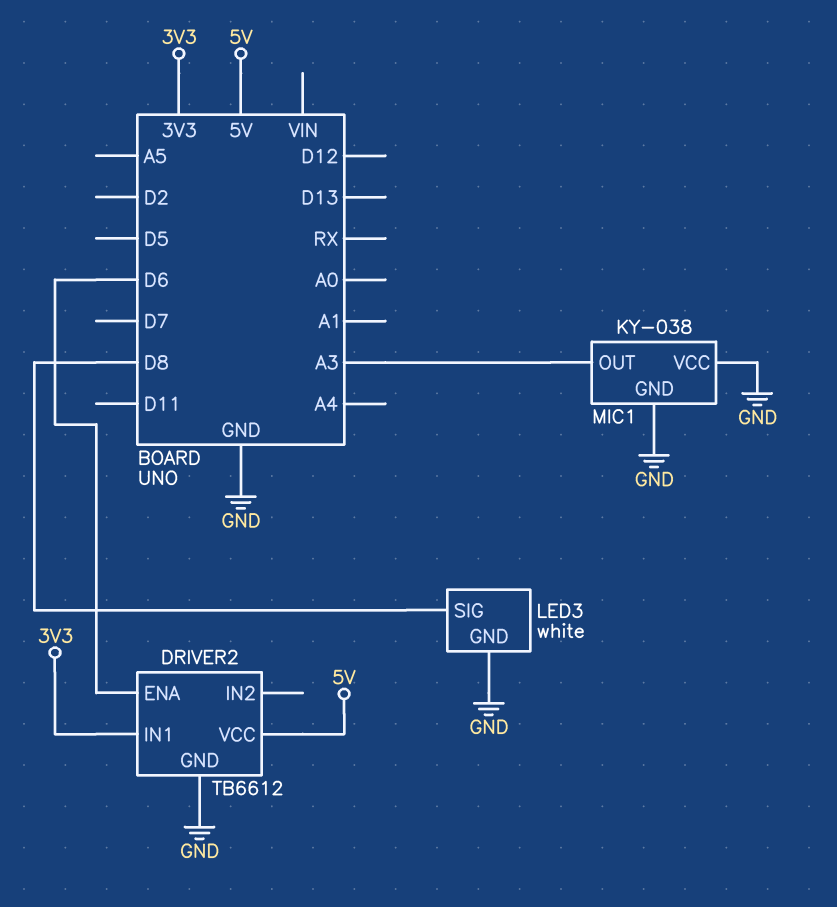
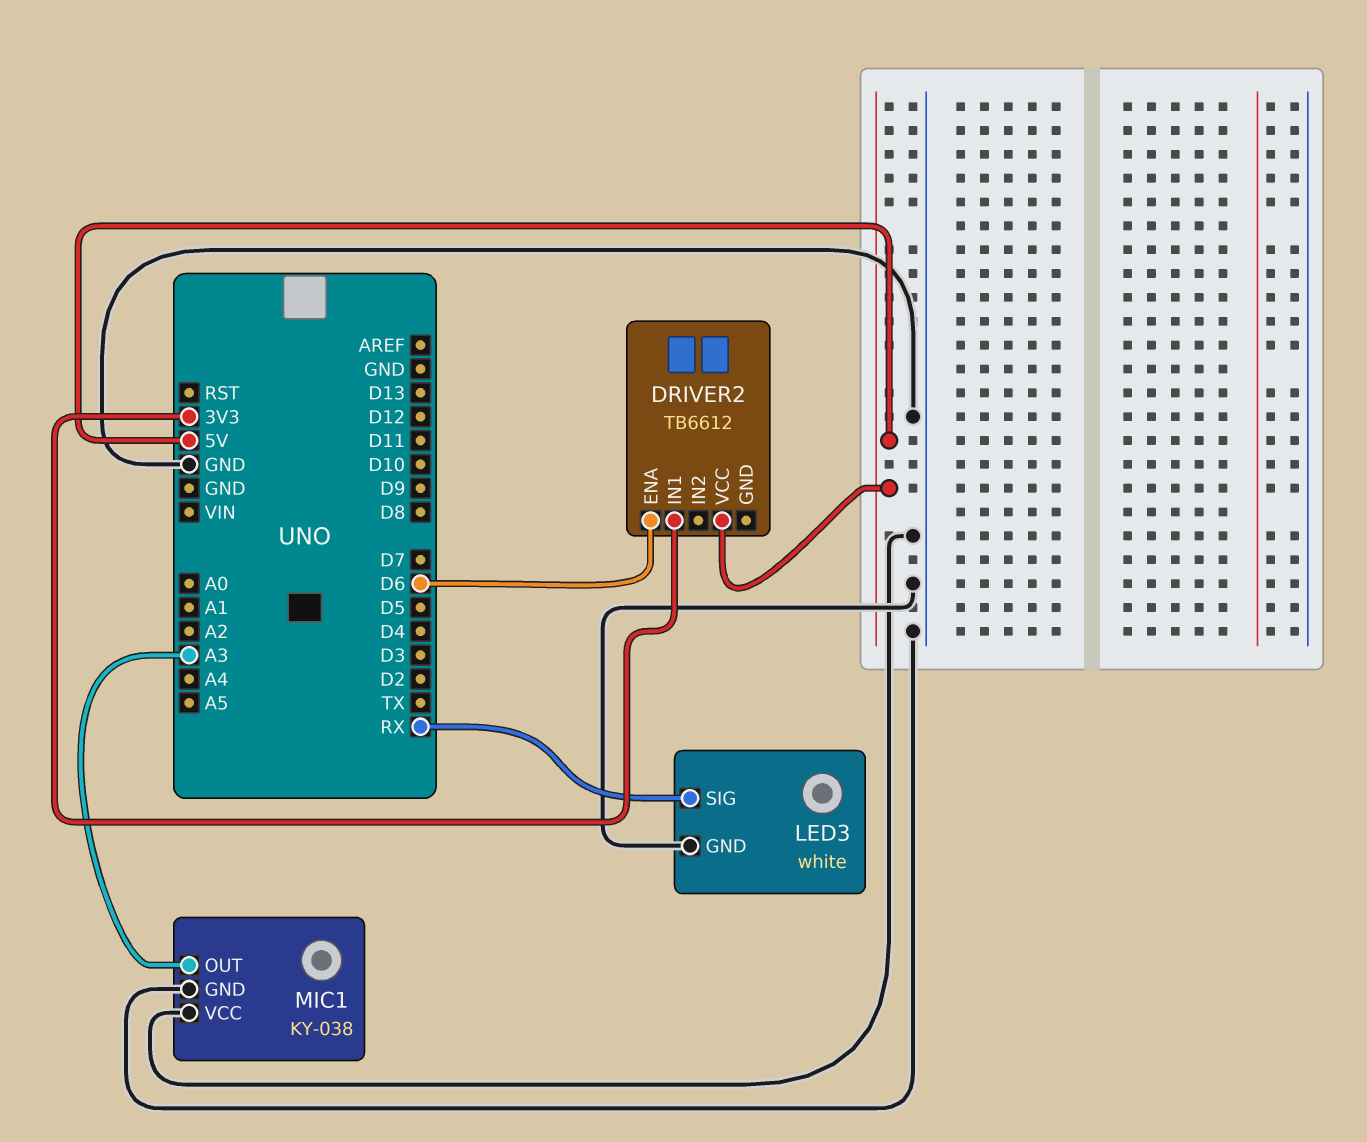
DRIVER2 pin GND: GND -> none
LED3 pin SIG: D8 -> RX

